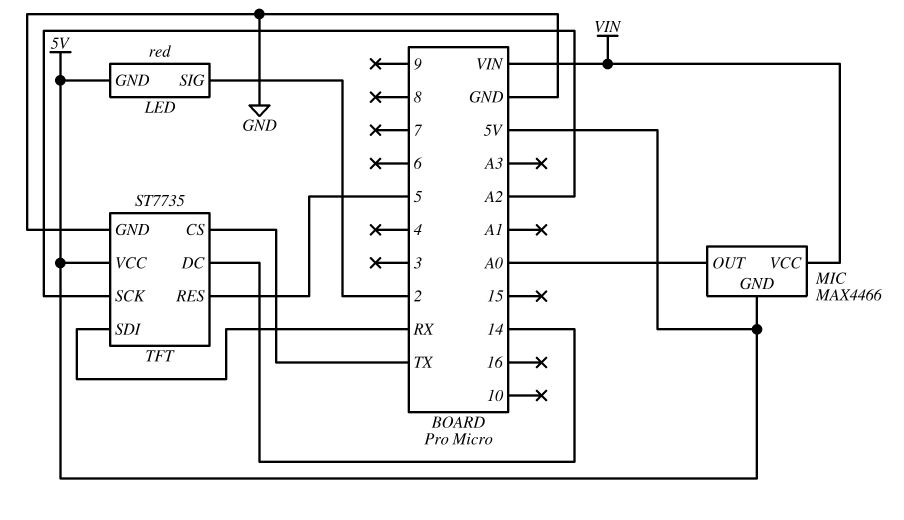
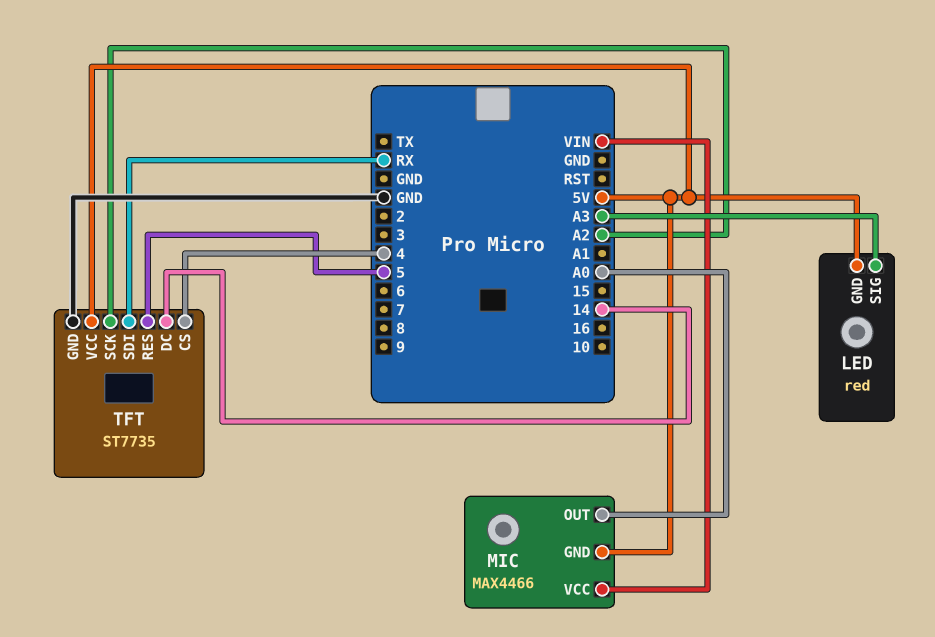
LED pin SIG: 2 -> A3
TFT pin CS: TX -> 4

